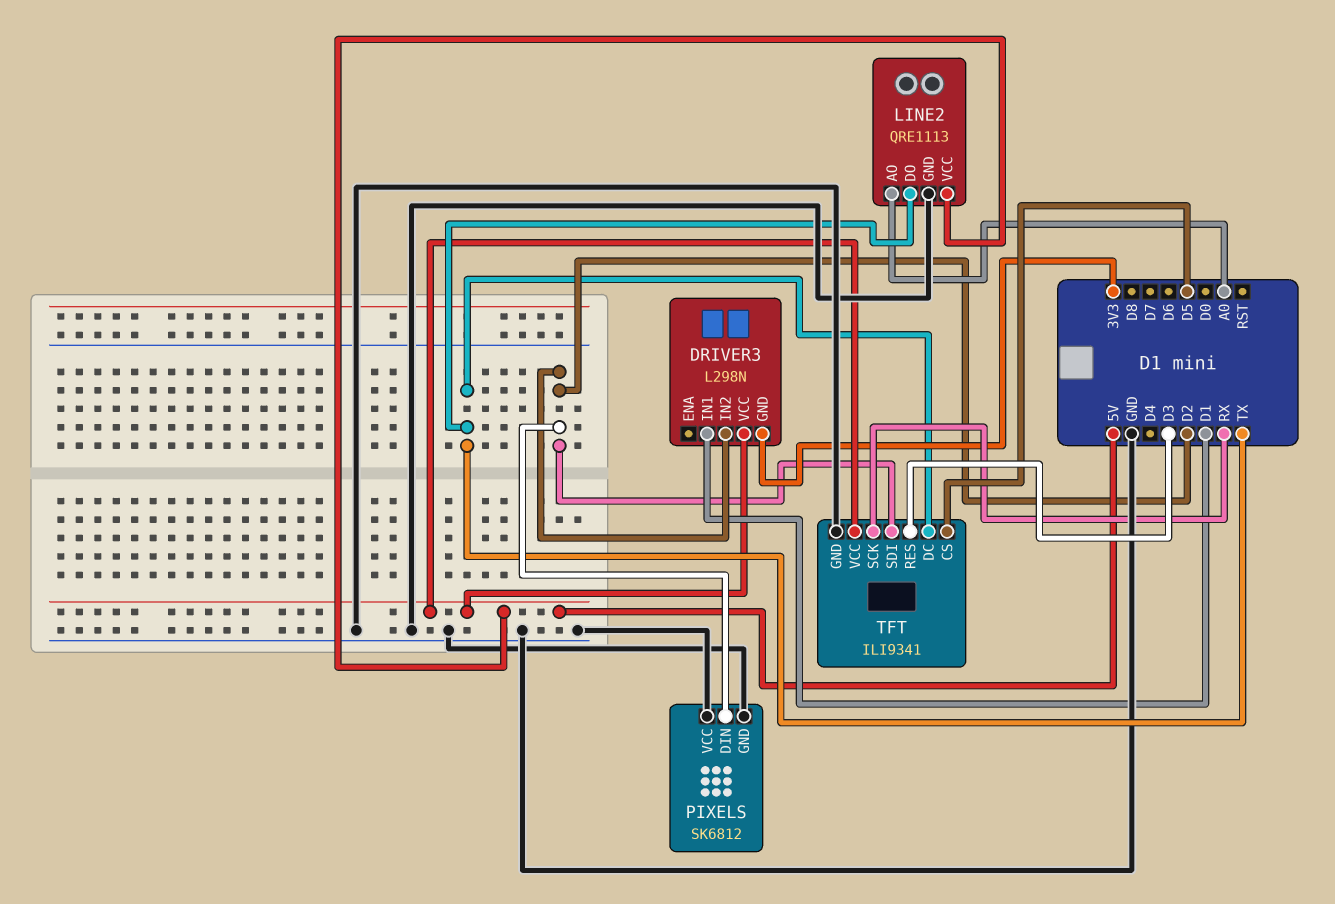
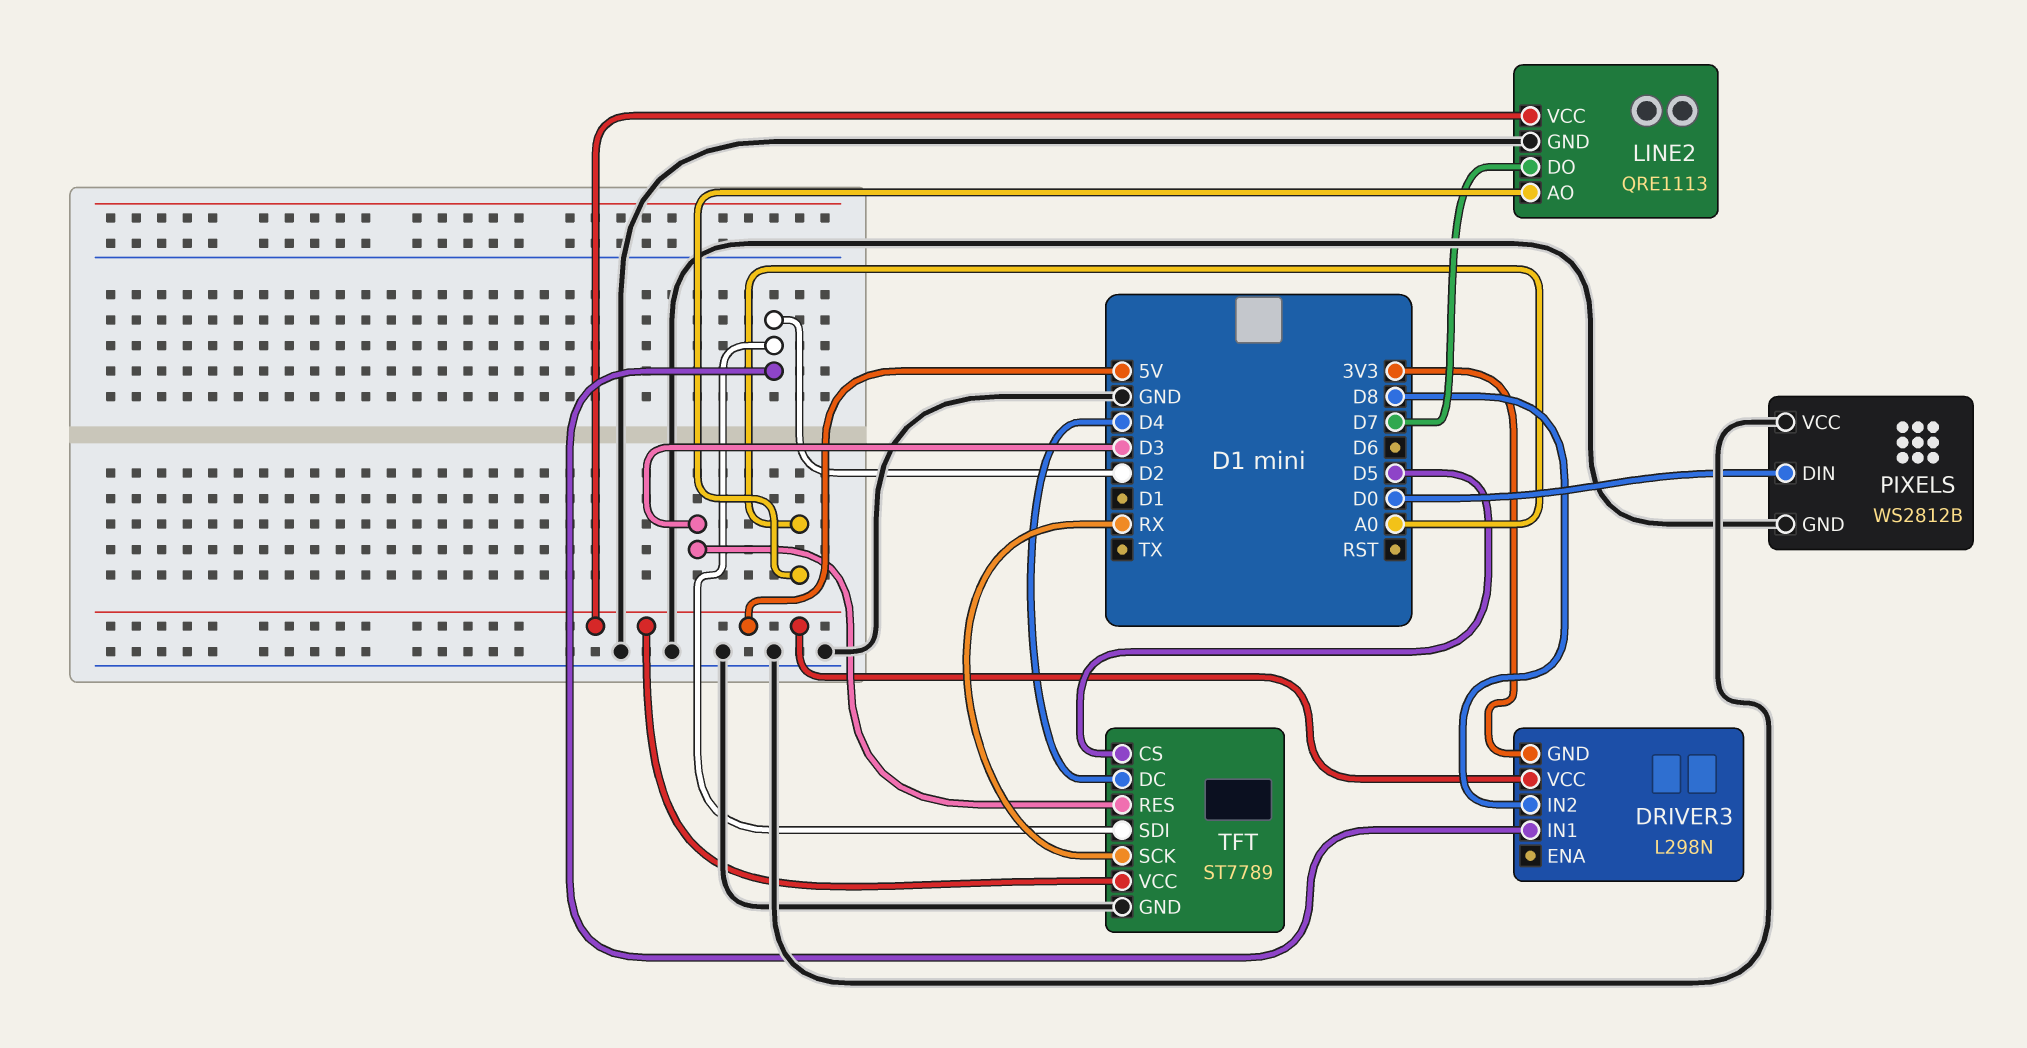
DRIVER3 pin IN1: D1 -> D2
DRIVER3 pin IN2: D2 -> D8
LINE2 pin DO: TX -> D7
PIXELS: SK6812 -> WS2812B
PIXELS pin DIN: D2 -> D0
TFT: ILI9341 -> ST7789
TFT pin DC: TX -> D4

